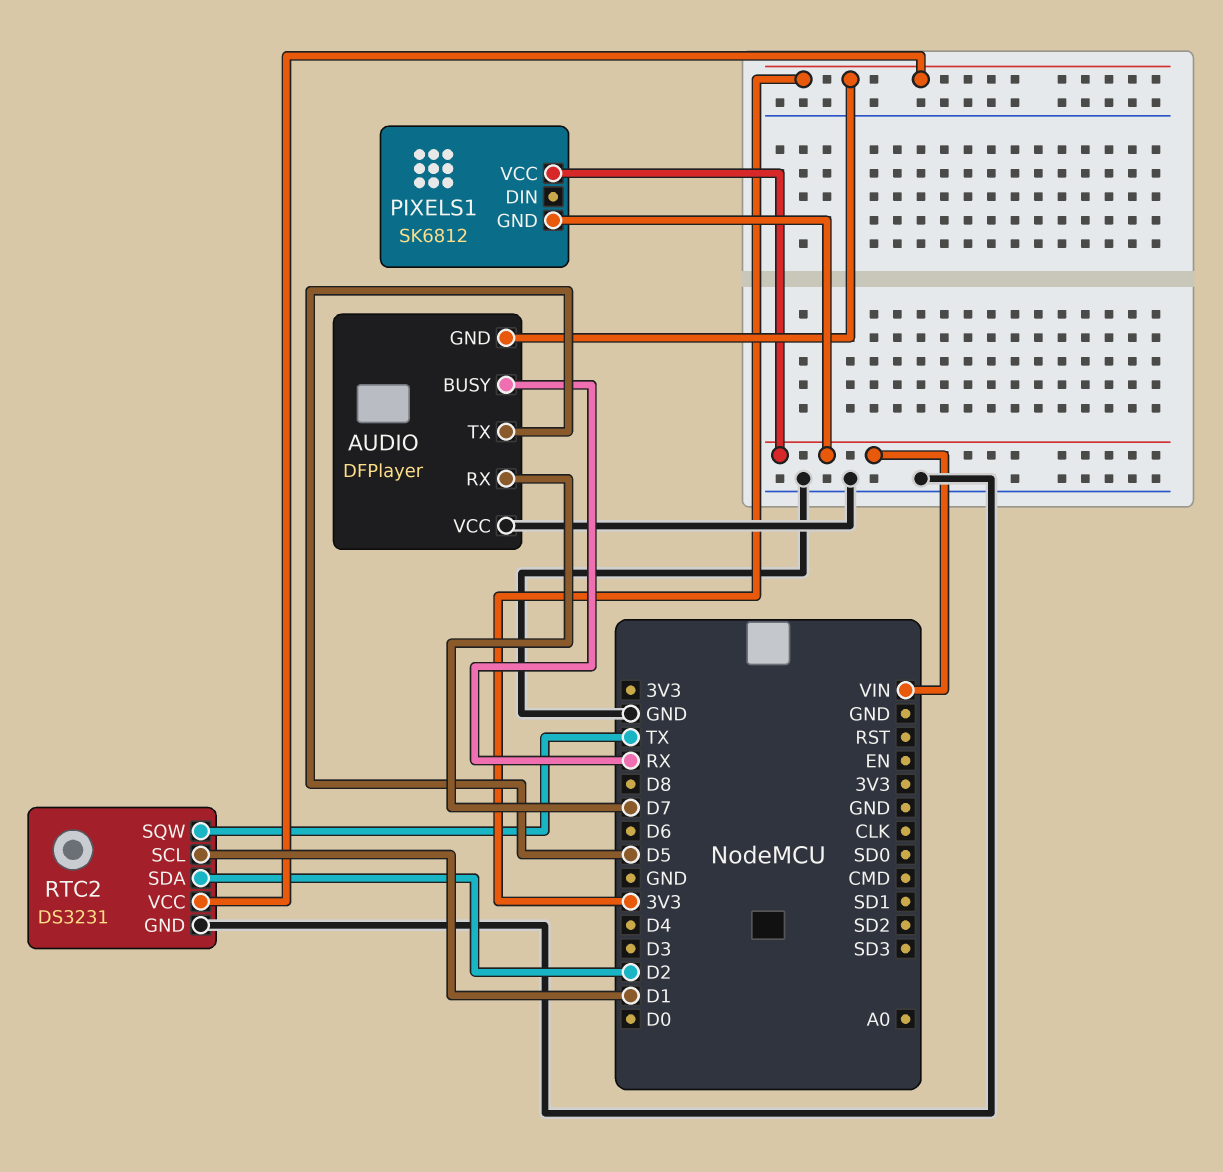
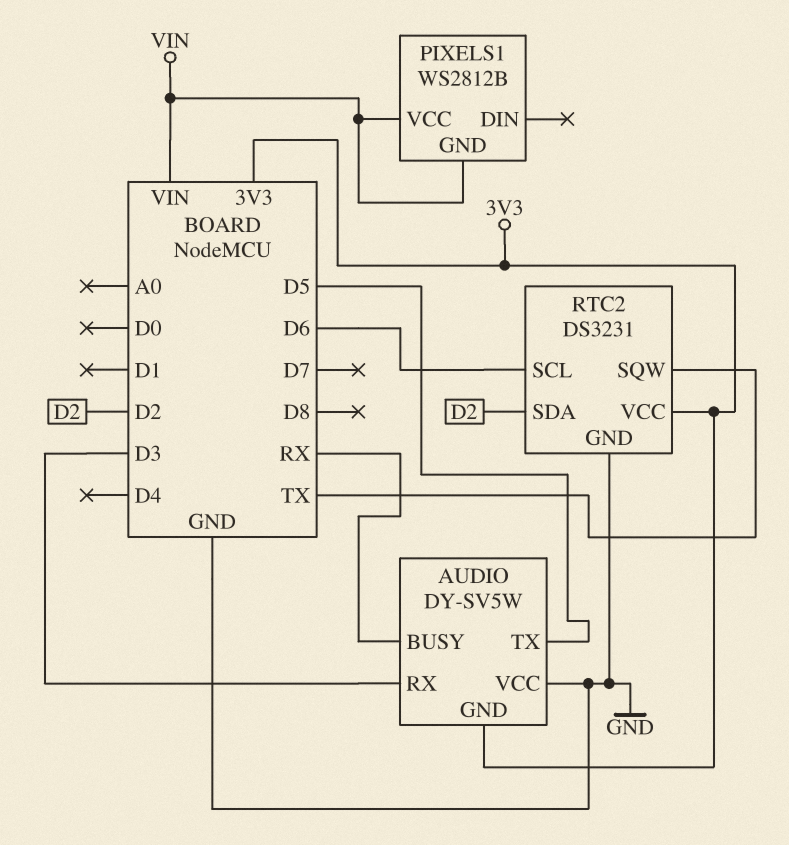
AUDIO: DFPlayer -> DY-SV5W
AUDIO pin RX: D7 -> D3
PIXELS1: SK6812 -> WS2812B
RTC2 pin SCL: D1 -> D6

